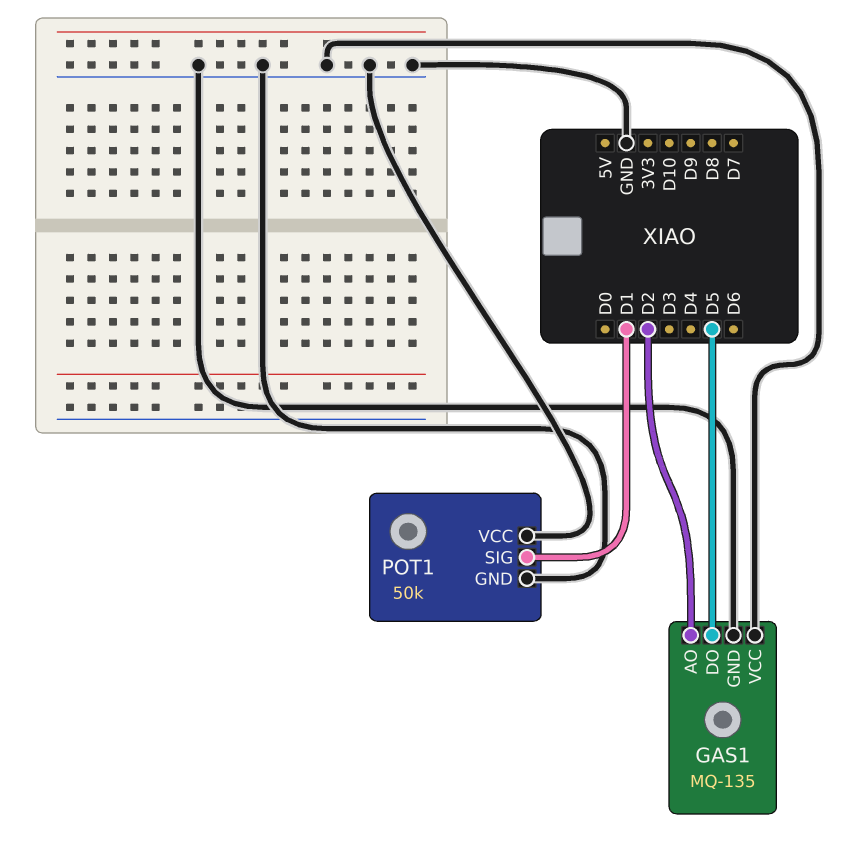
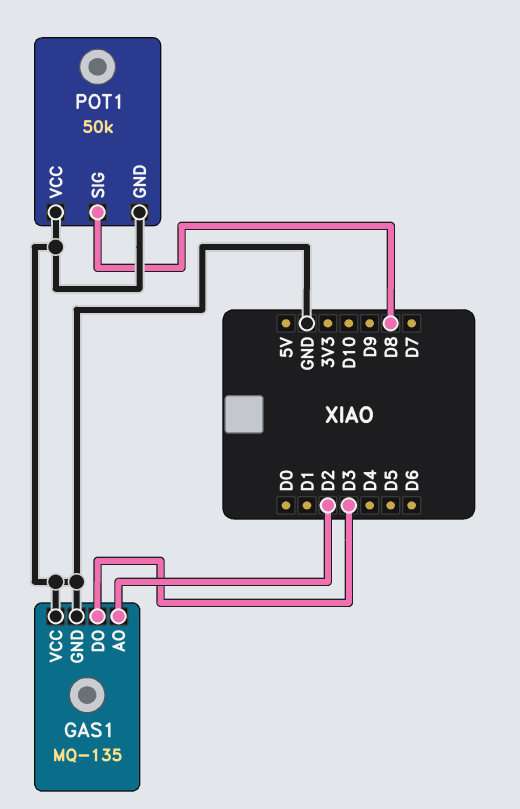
GAS1 pin DO: D5 -> D3
POT1 pin SIG: D1 -> D8

